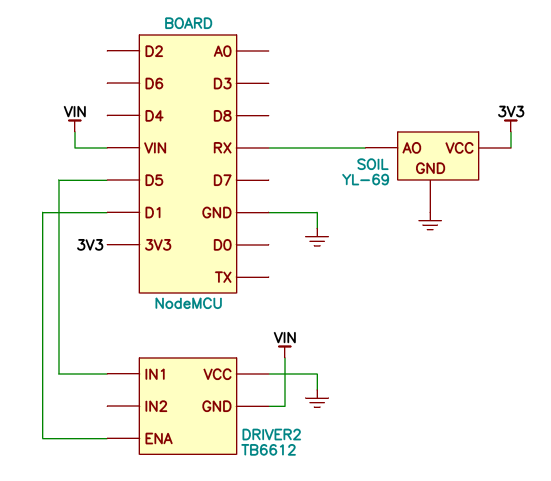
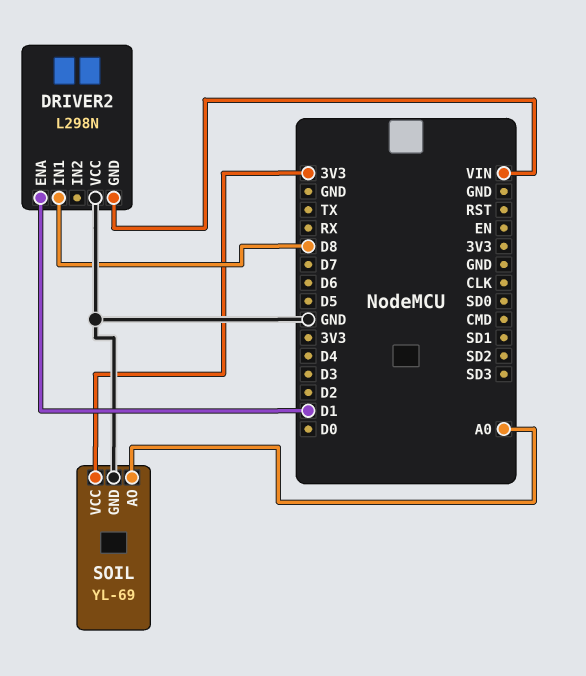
DRIVER2: TB6612 -> L298N
DRIVER2 pin IN1: D5 -> D8
SOIL pin AO: RX -> A0

